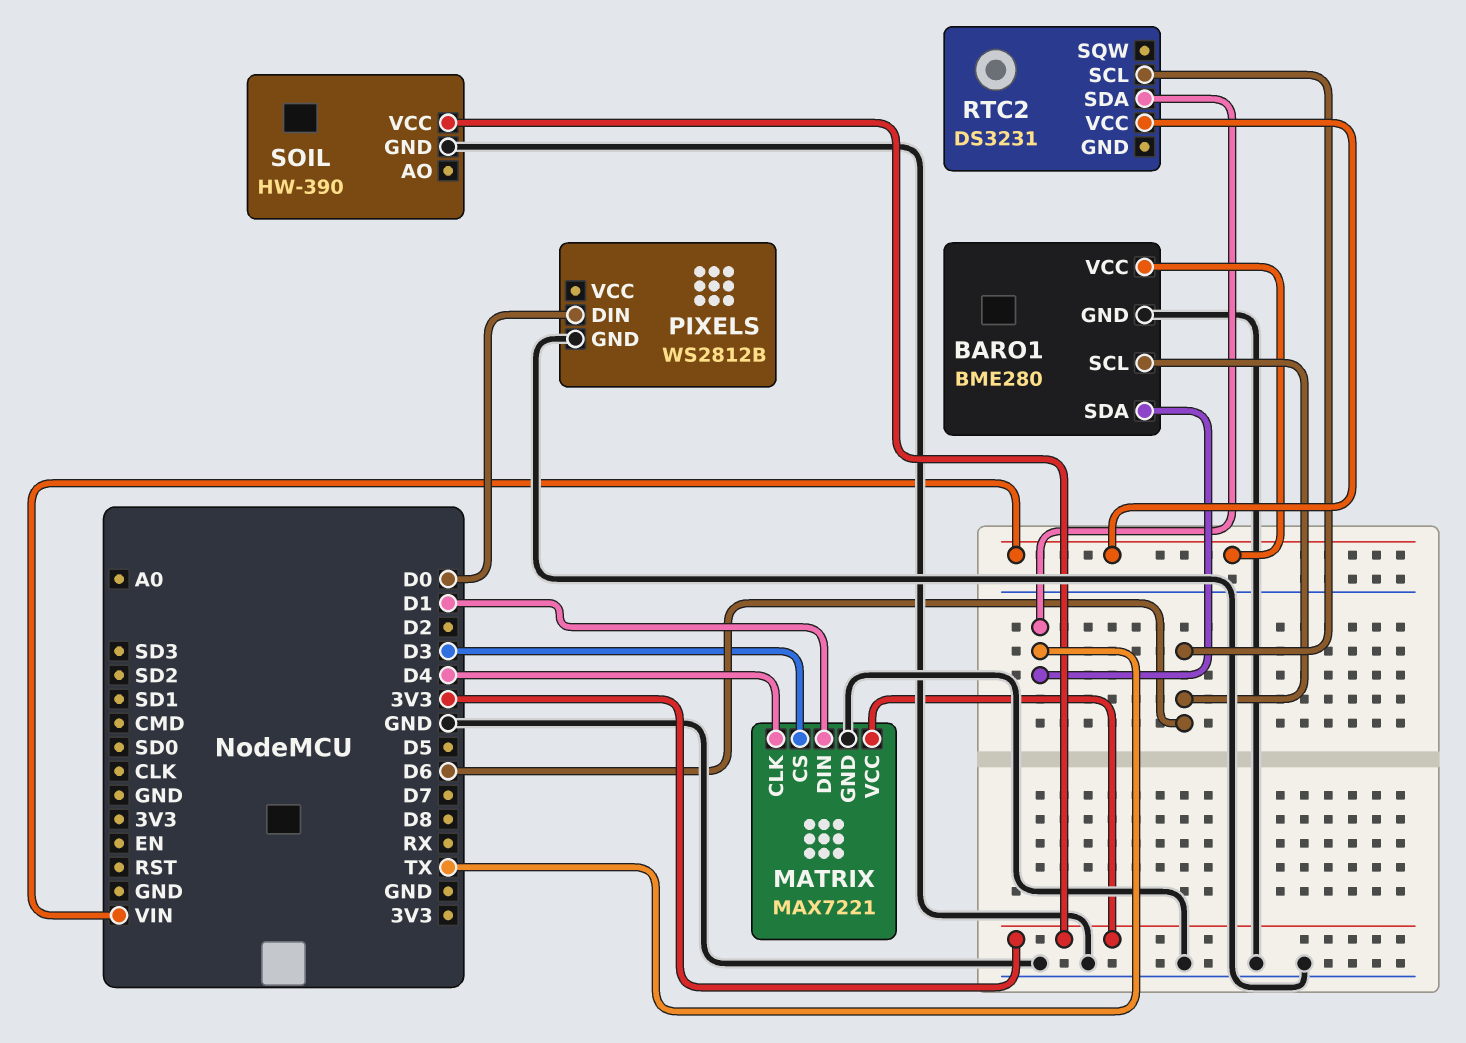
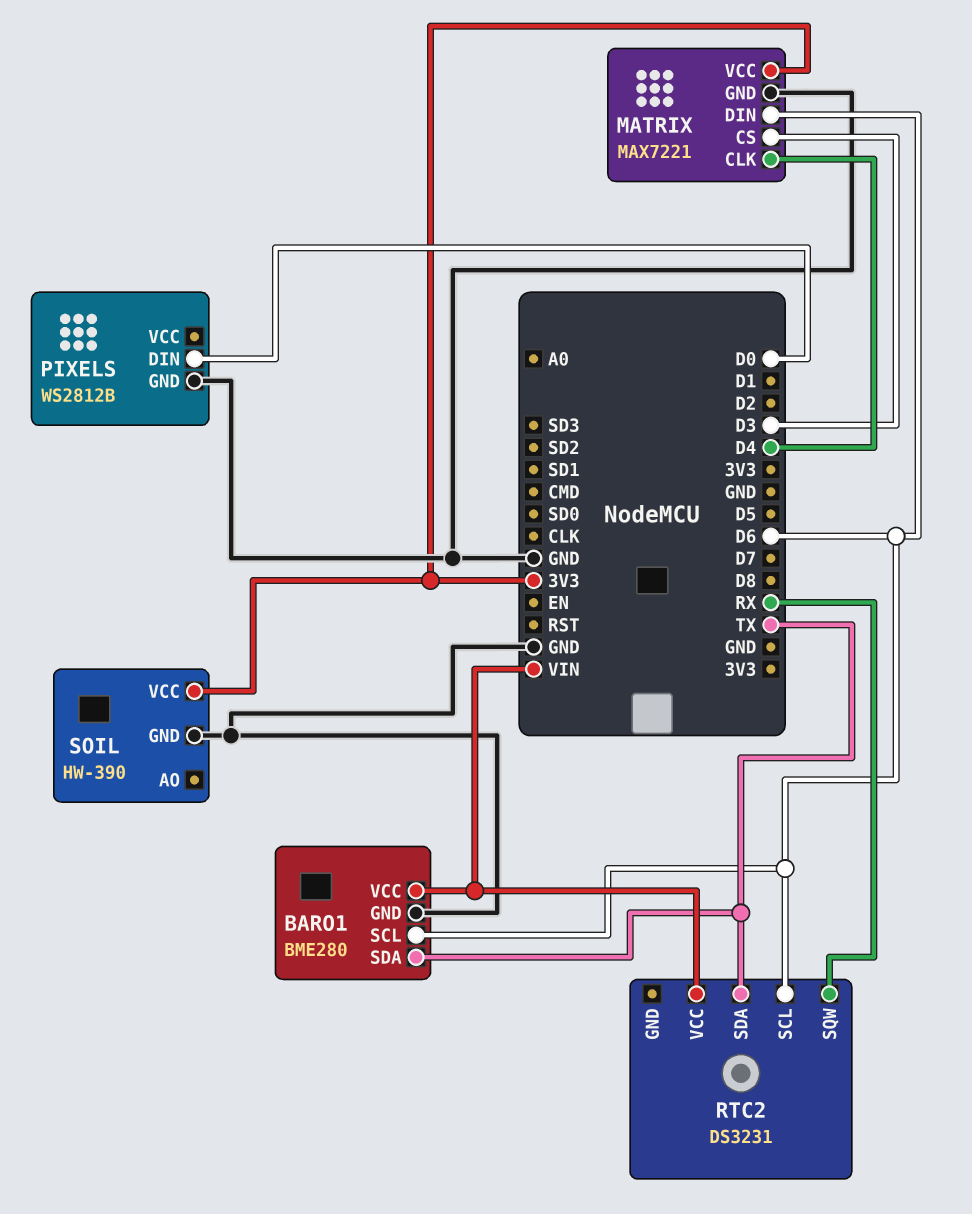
MATRIX pin DIN: D1 -> D6
RTC2 pin SQW: none -> RX

